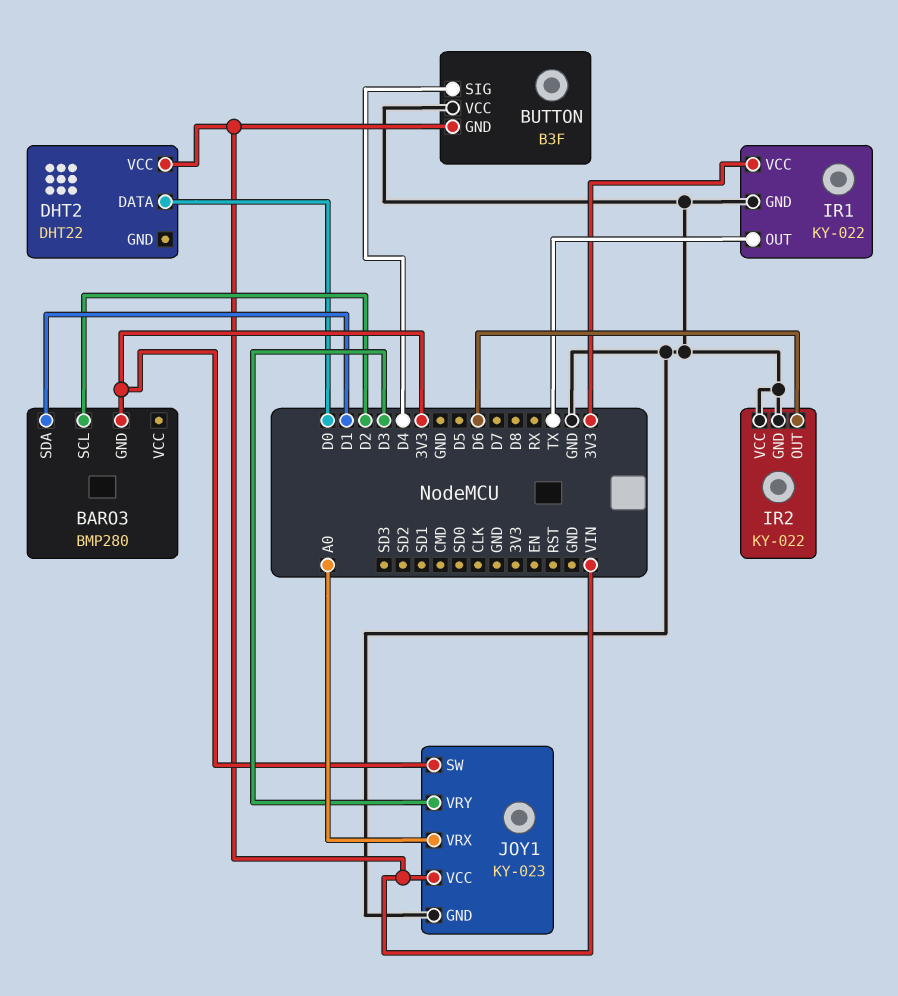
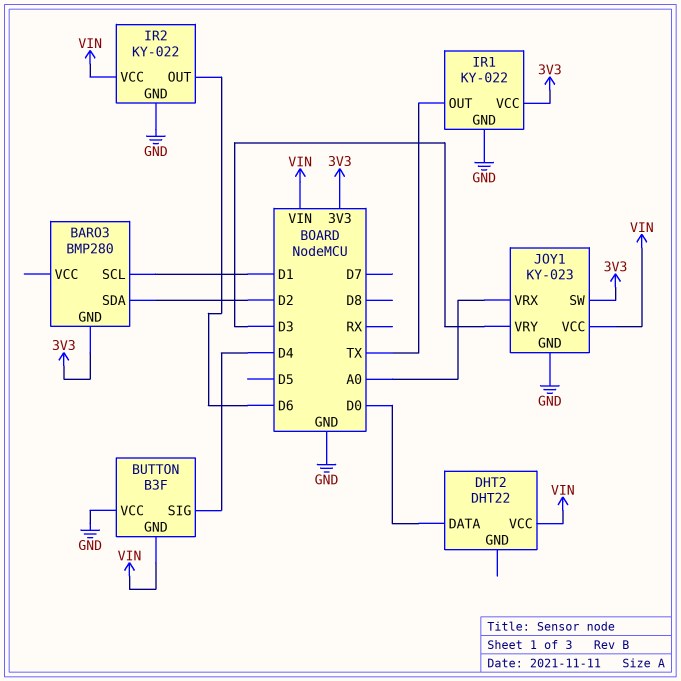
BARO3 pin SCL: D2 -> D1
BARO3 pin SDA: D1 -> D2
IR2 pin VCC: GND -> VIN

